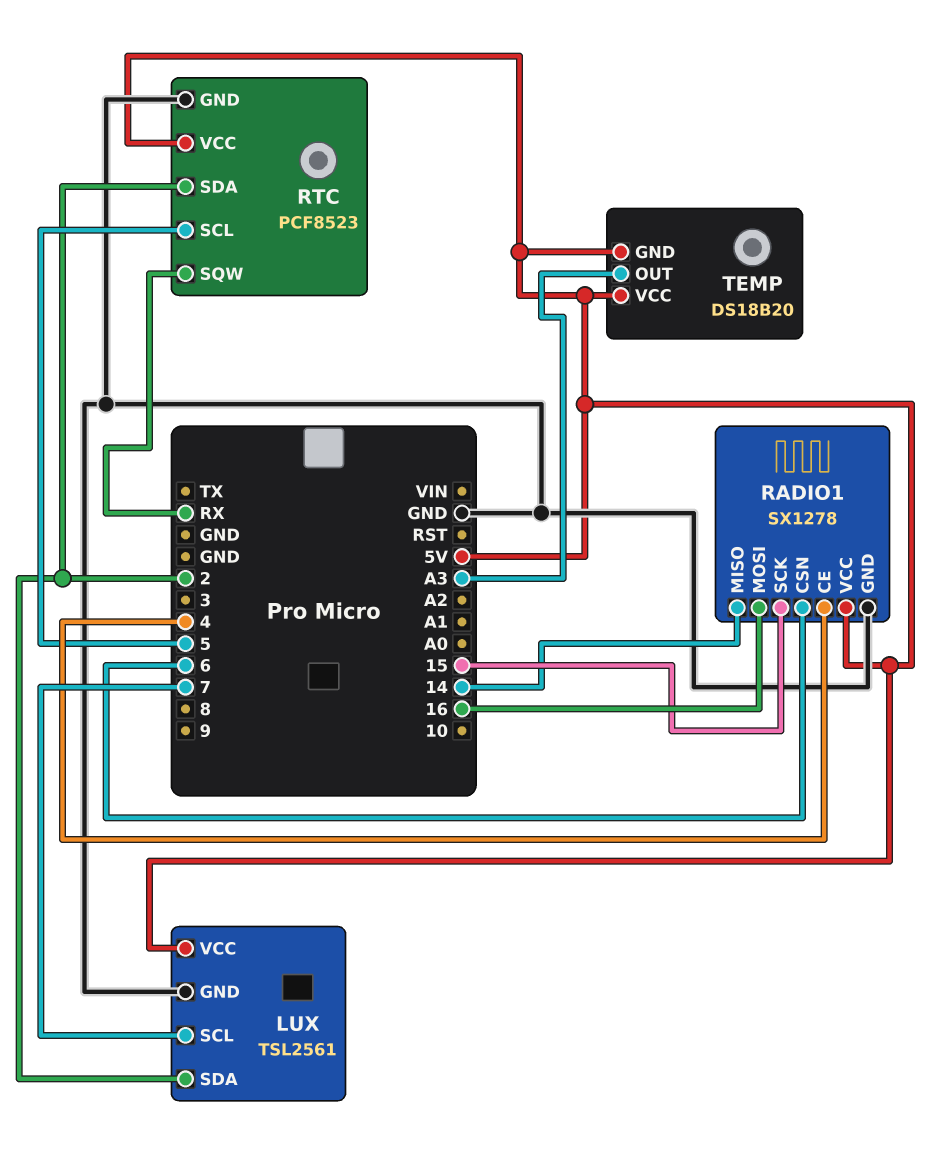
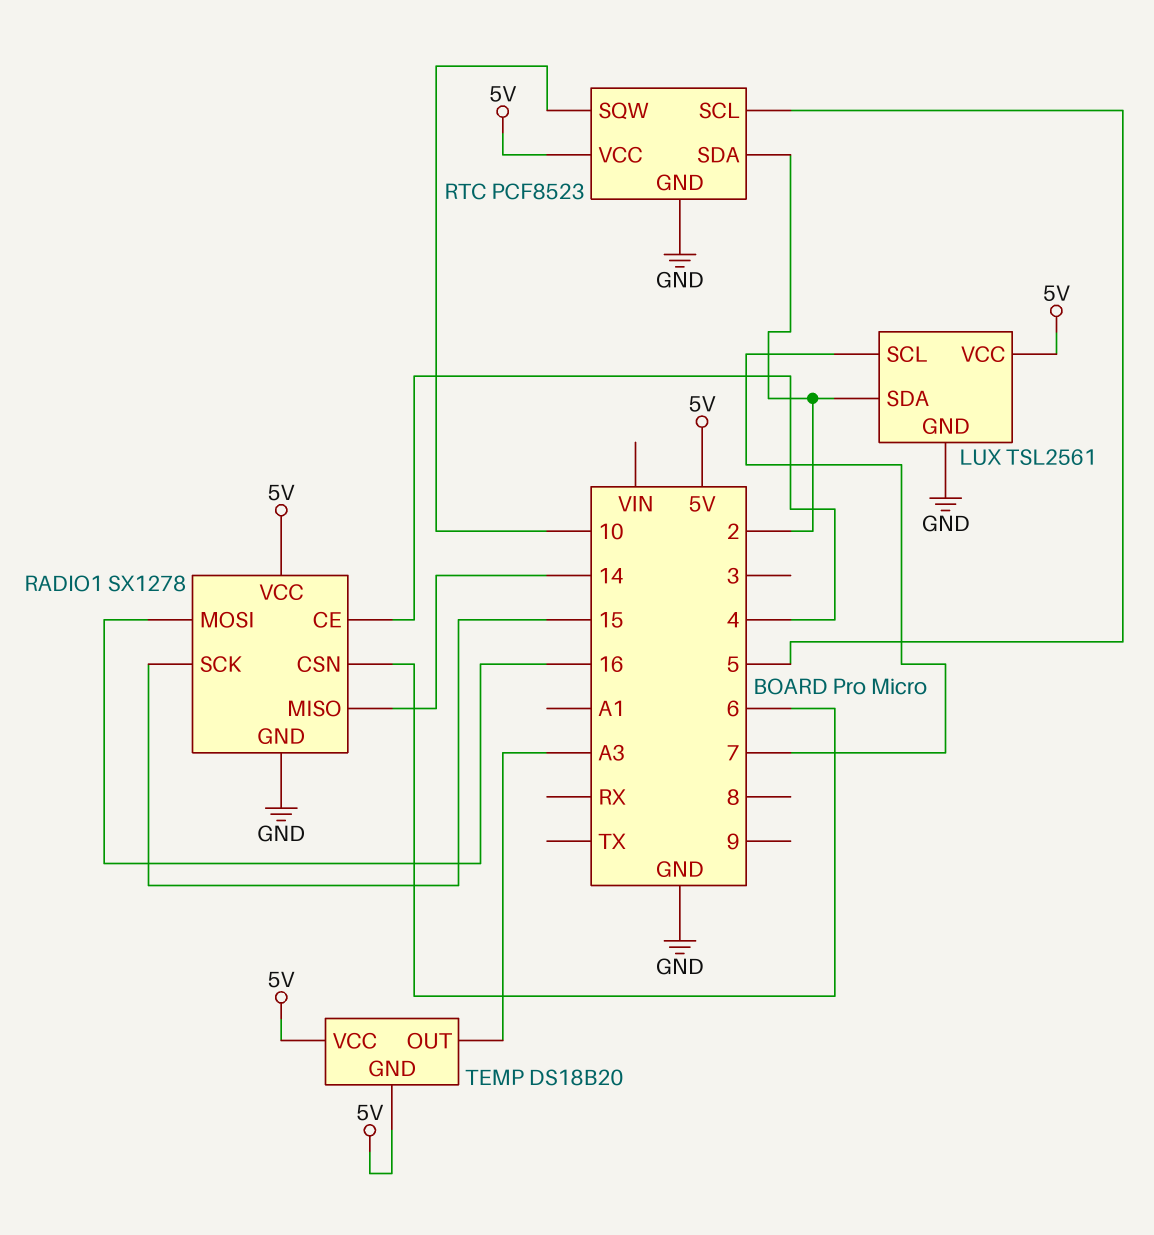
RTC pin SQW: RX -> 10

